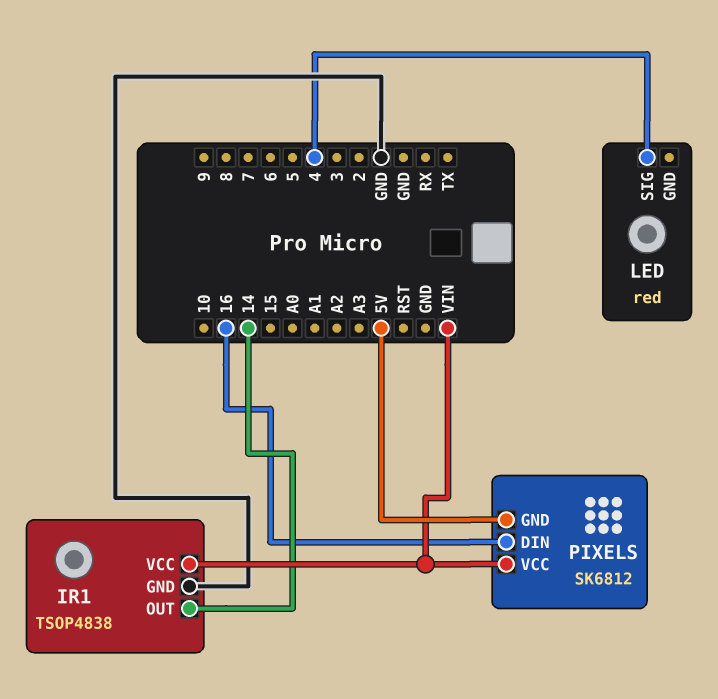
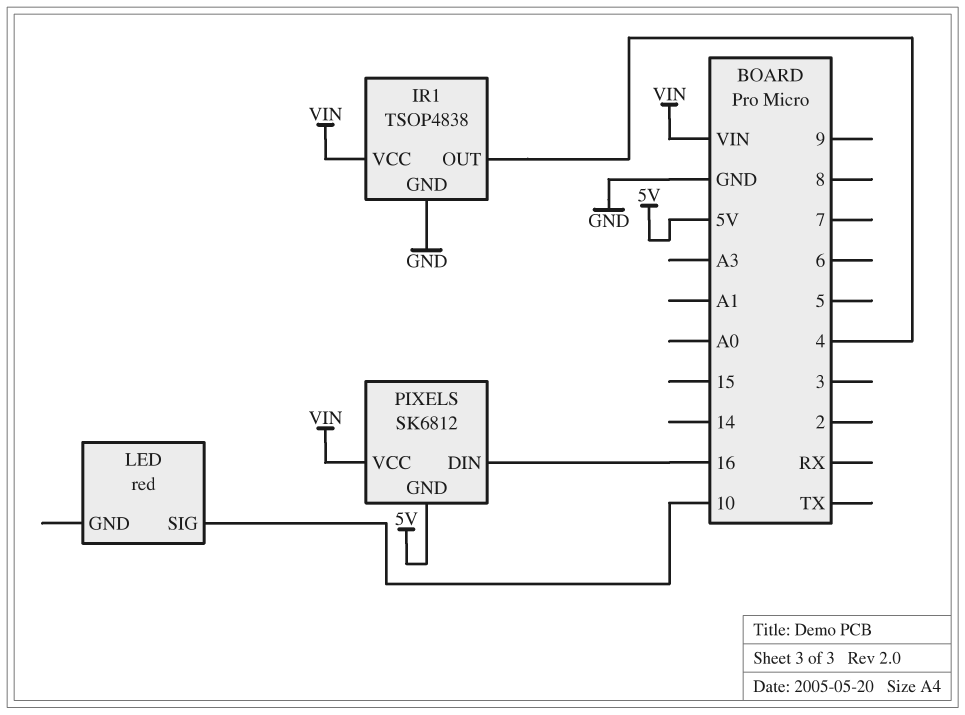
IR1 pin OUT: 14 -> 4
LED pin SIG: 4 -> 10

